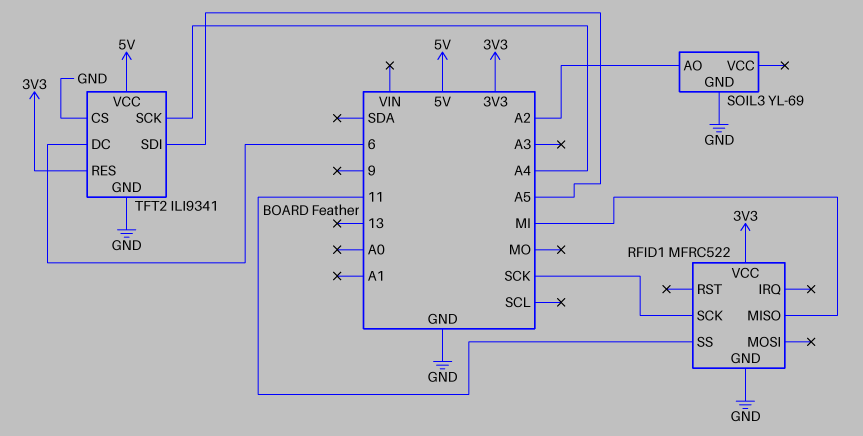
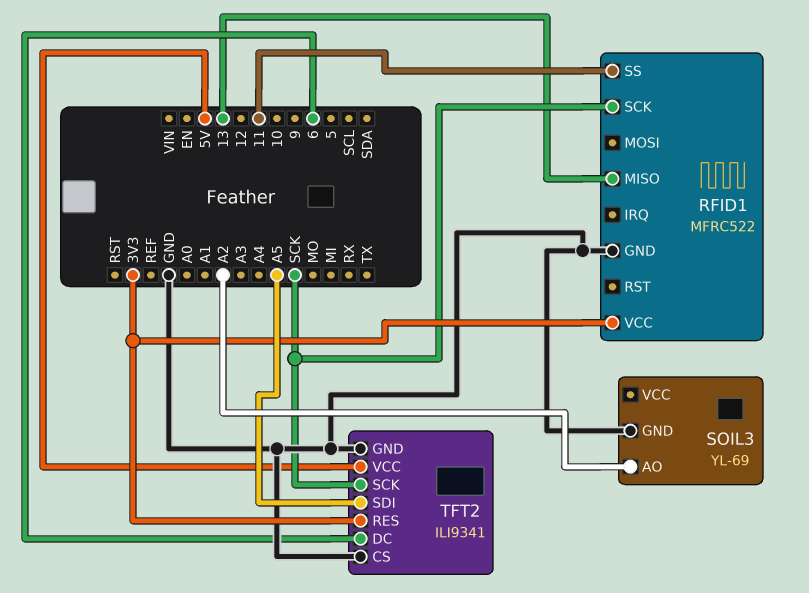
RFID1 pin MISO: MI -> 13
TFT2 pin SCK: A4 -> SCK

